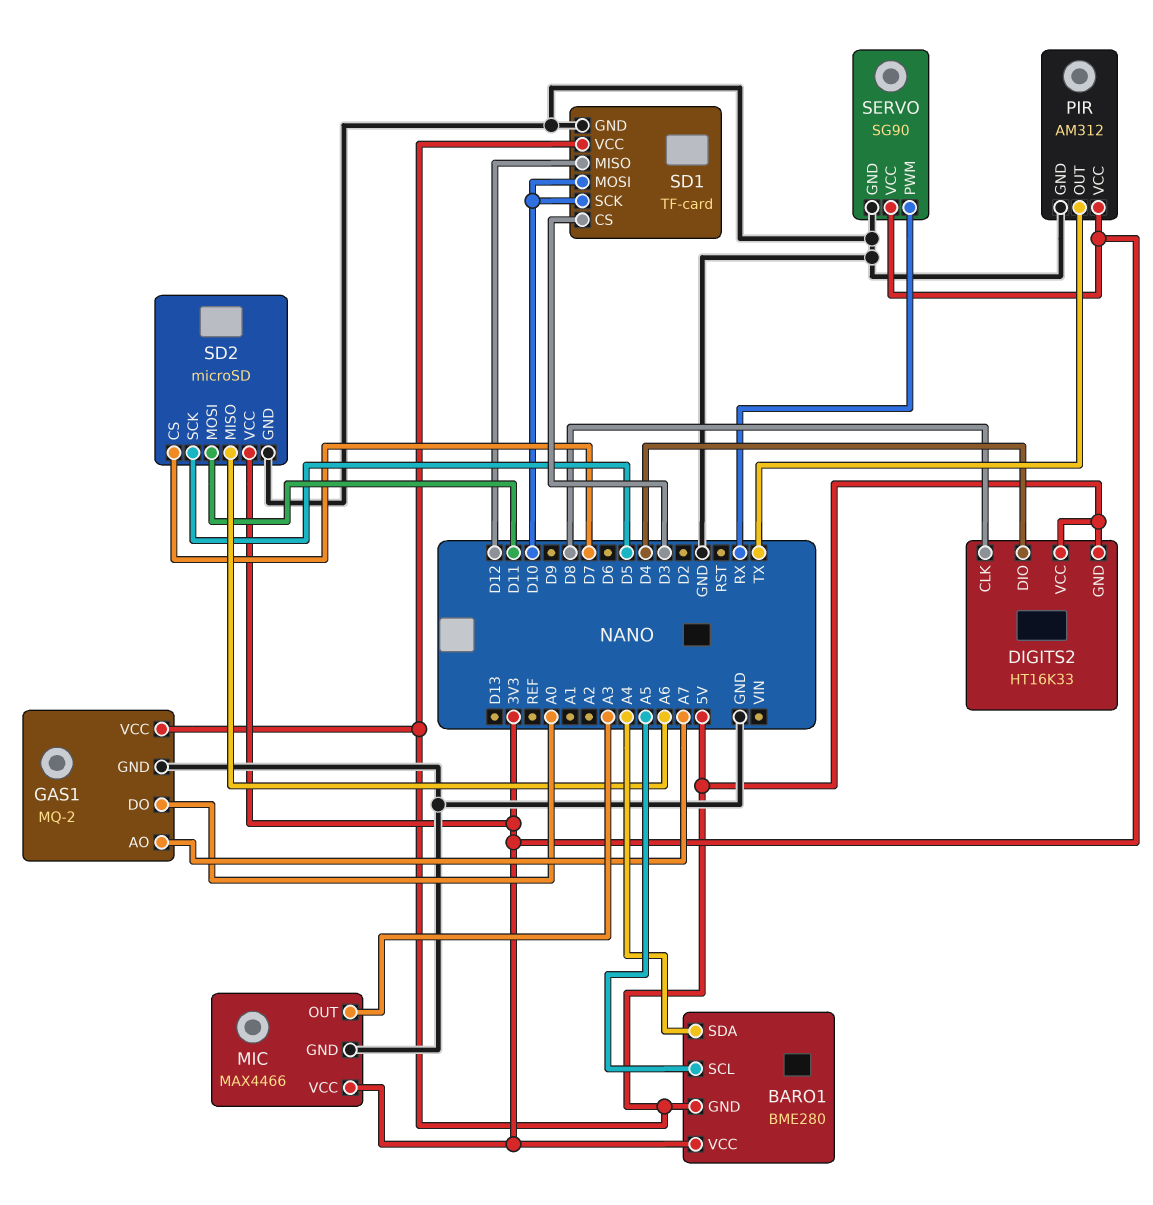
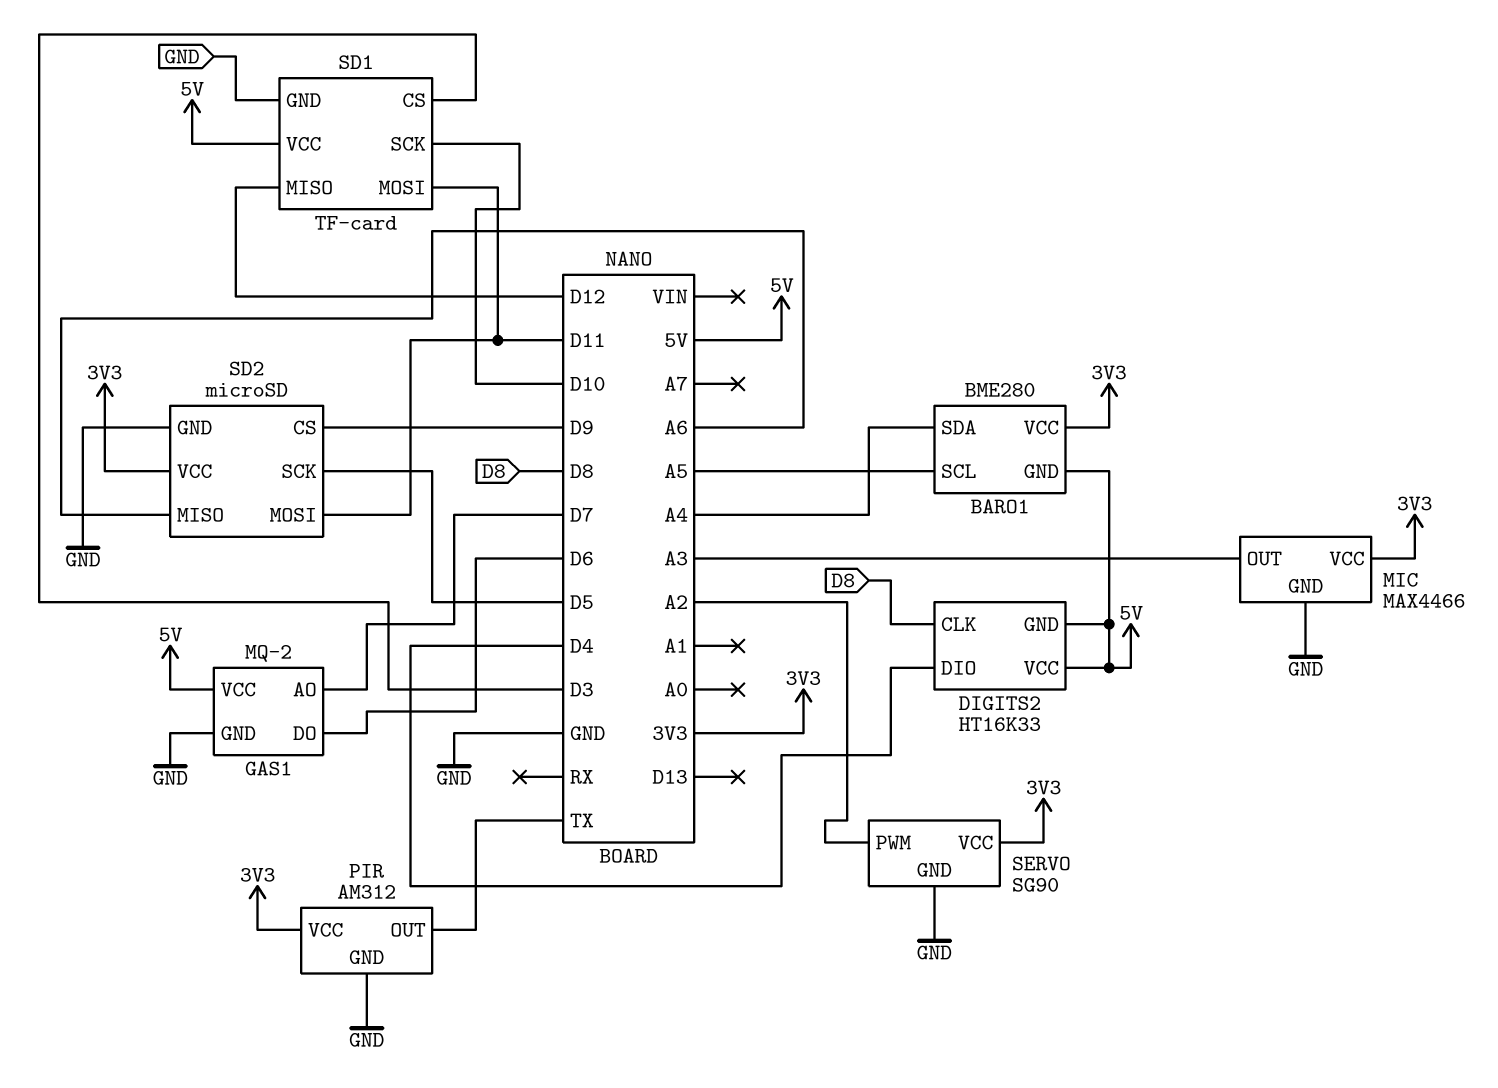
GAS1 pin AO: A7 -> D7
GAS1 pin DO: A0 -> D6
SD1 pin MOSI: D10 -> D11
SD2 pin CS: D7 -> D9
SERVO pin PWM: RX -> A2

